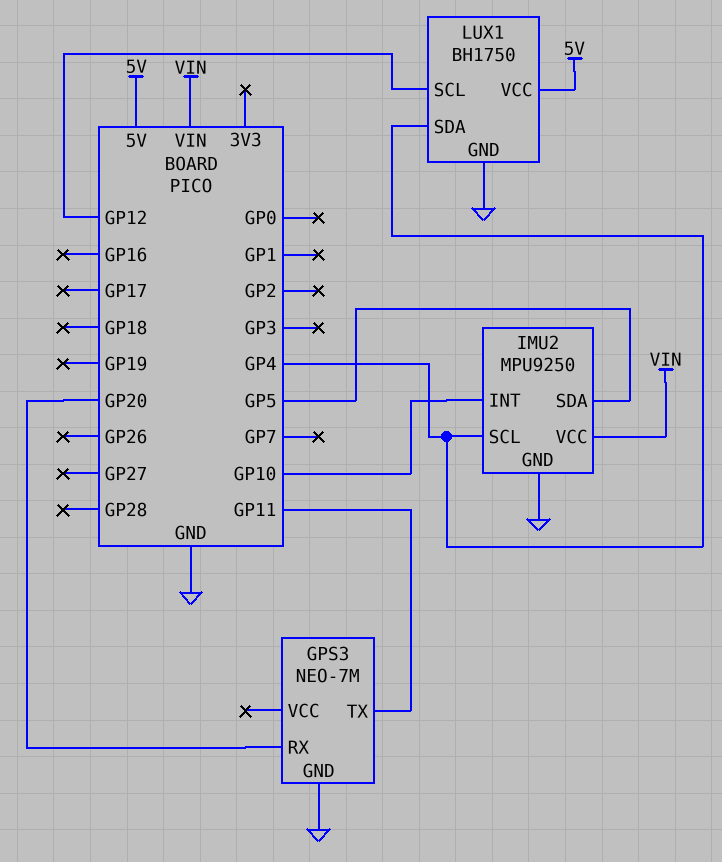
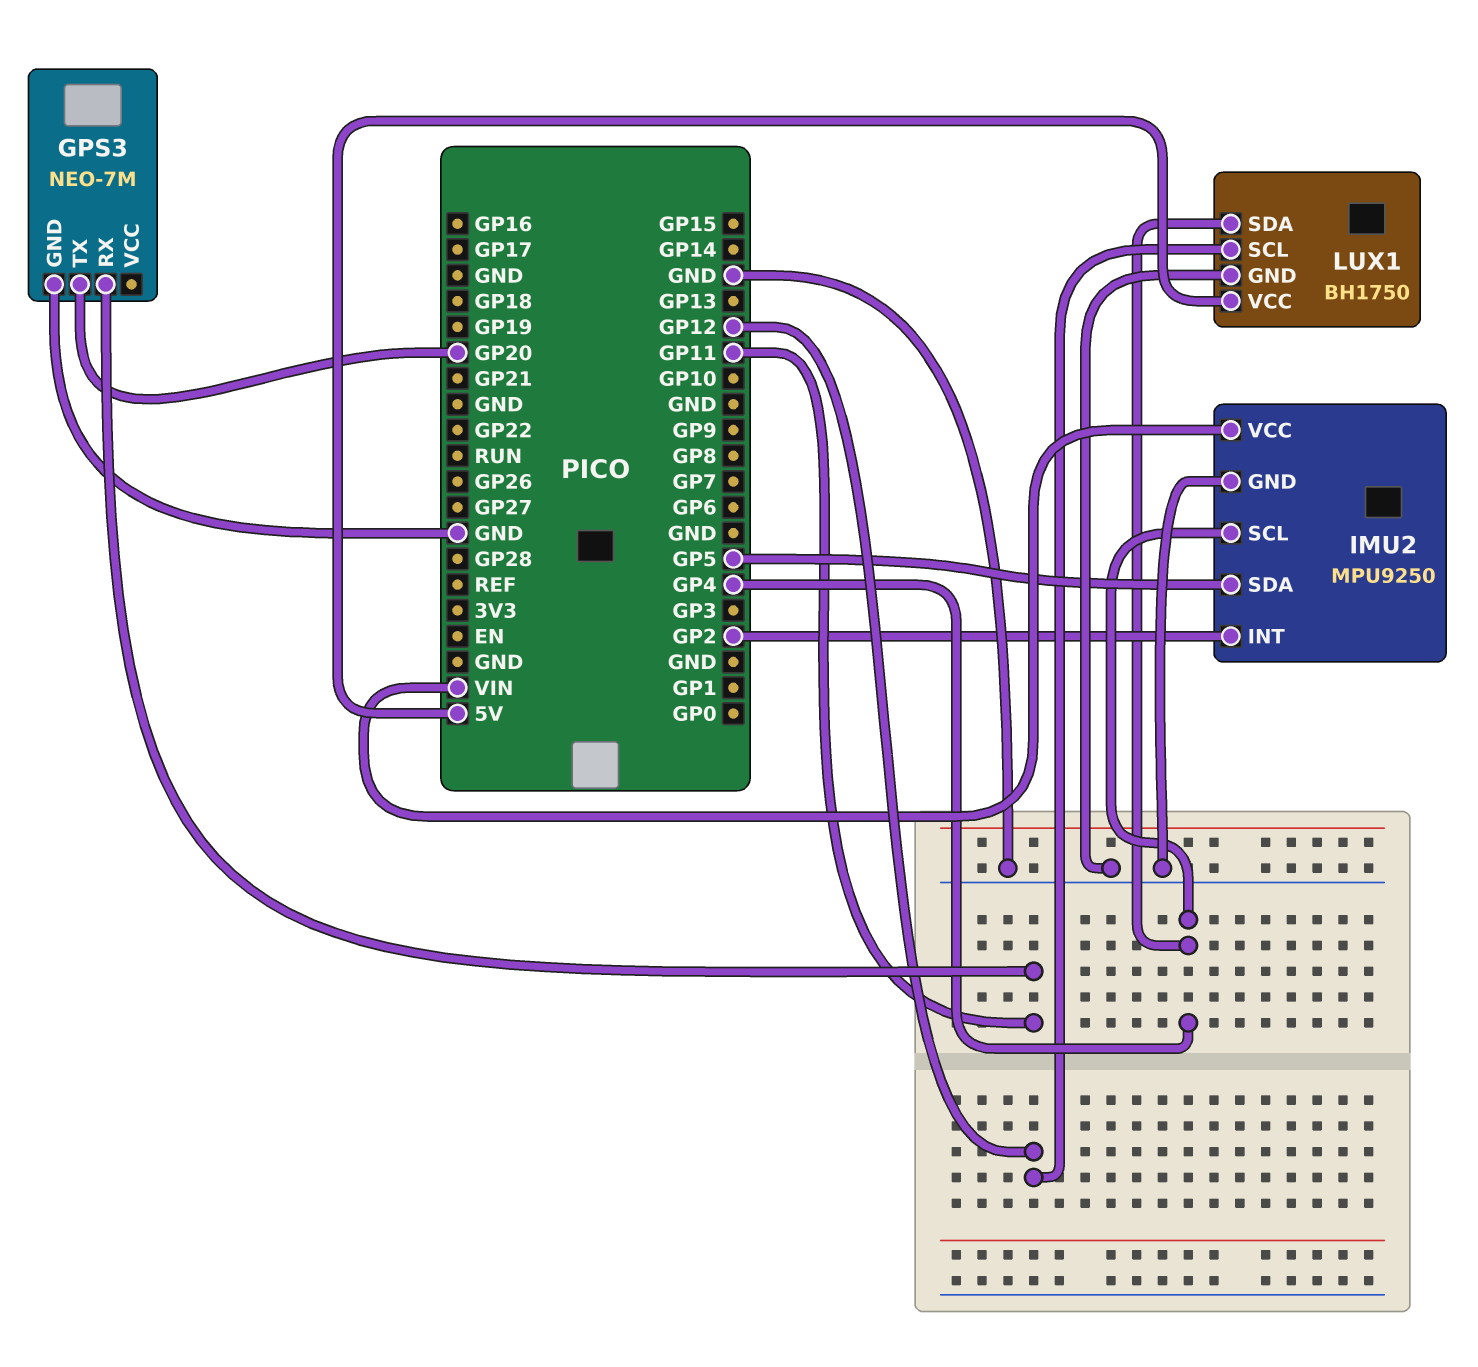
GPS3 pin RX: GP20 -> GP11
GPS3 pin TX: GP11 -> GP20
IMU2 pin INT: GP10 -> GP2

